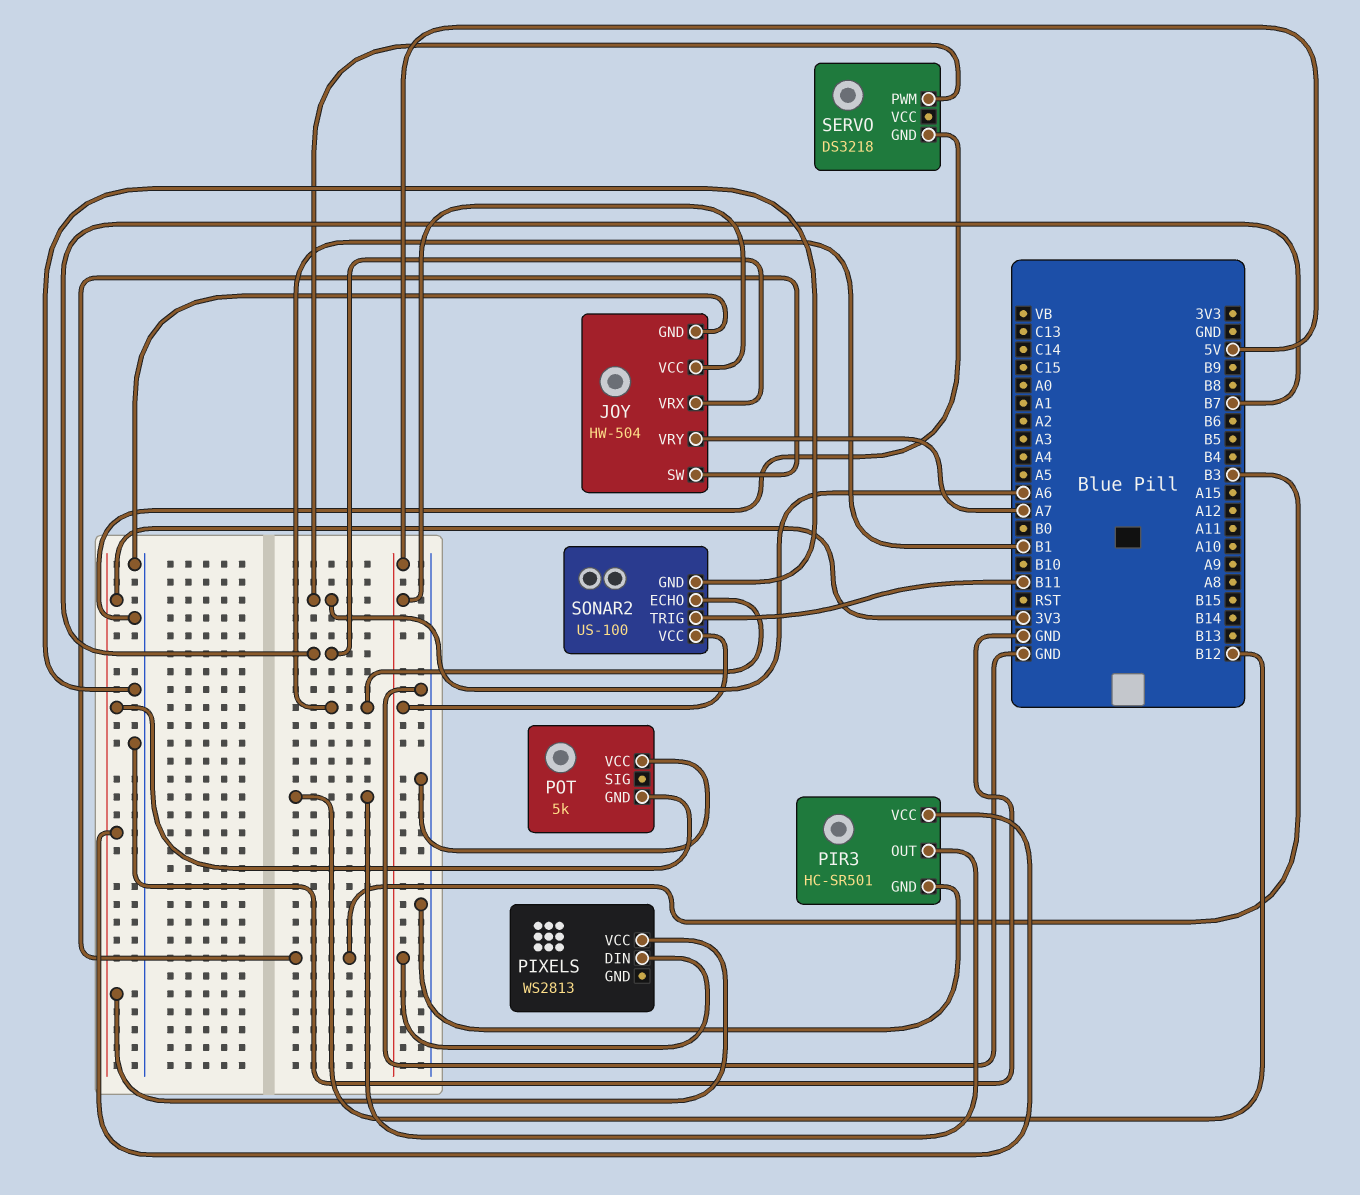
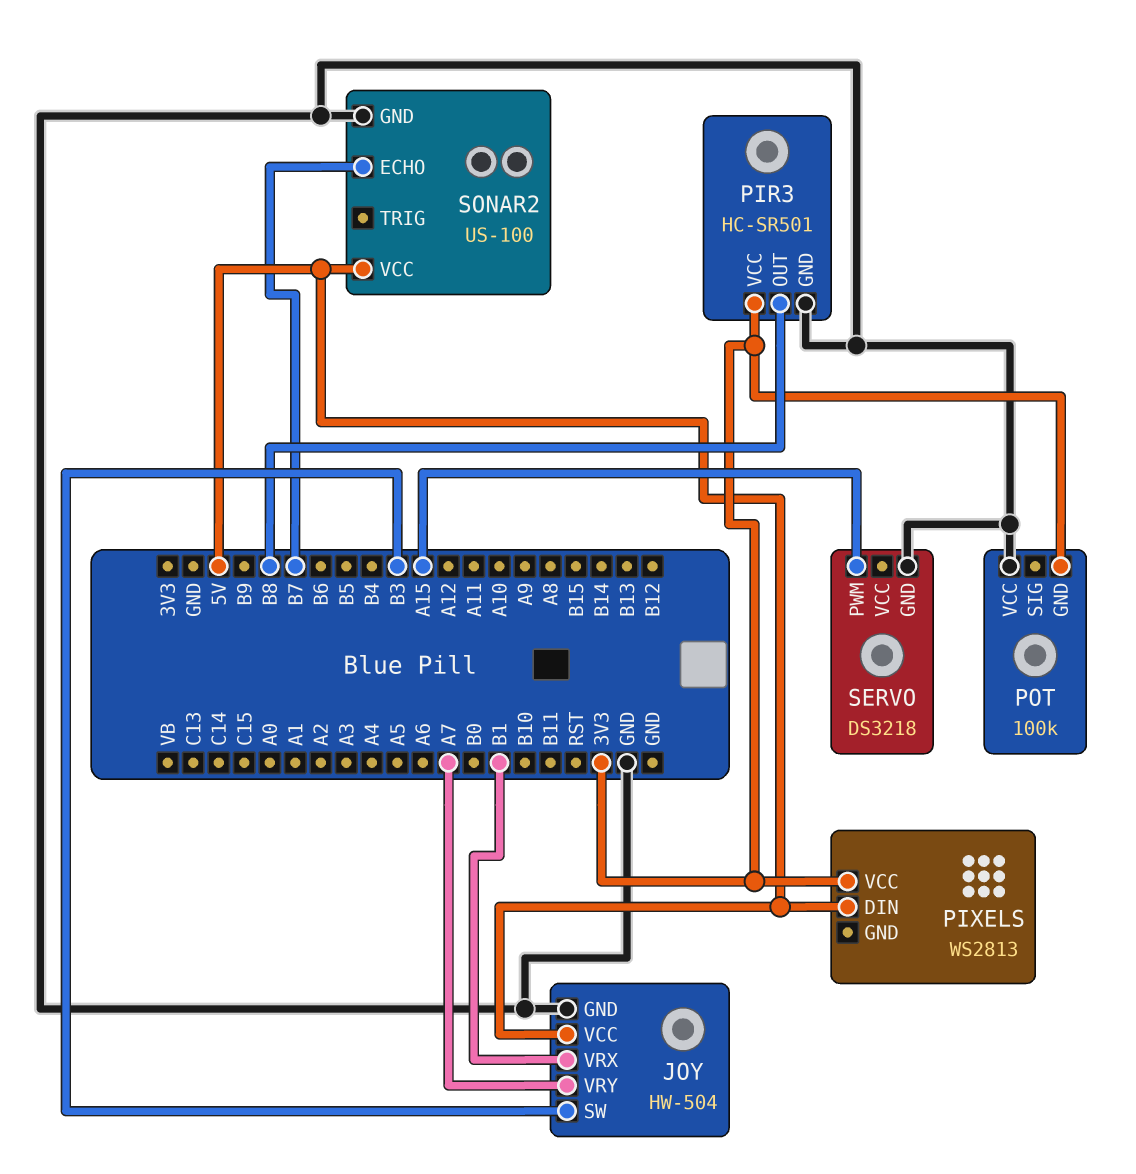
JOY pin VRX: B7 -> B1
PIR3 pin OUT: B12 -> B8
POT: 5k -> 100k
SERVO pin PWM: A6 -> A15
SONAR2 pin ECHO: B1 -> B7
SONAR2 pin TRIG: B11 -> none

